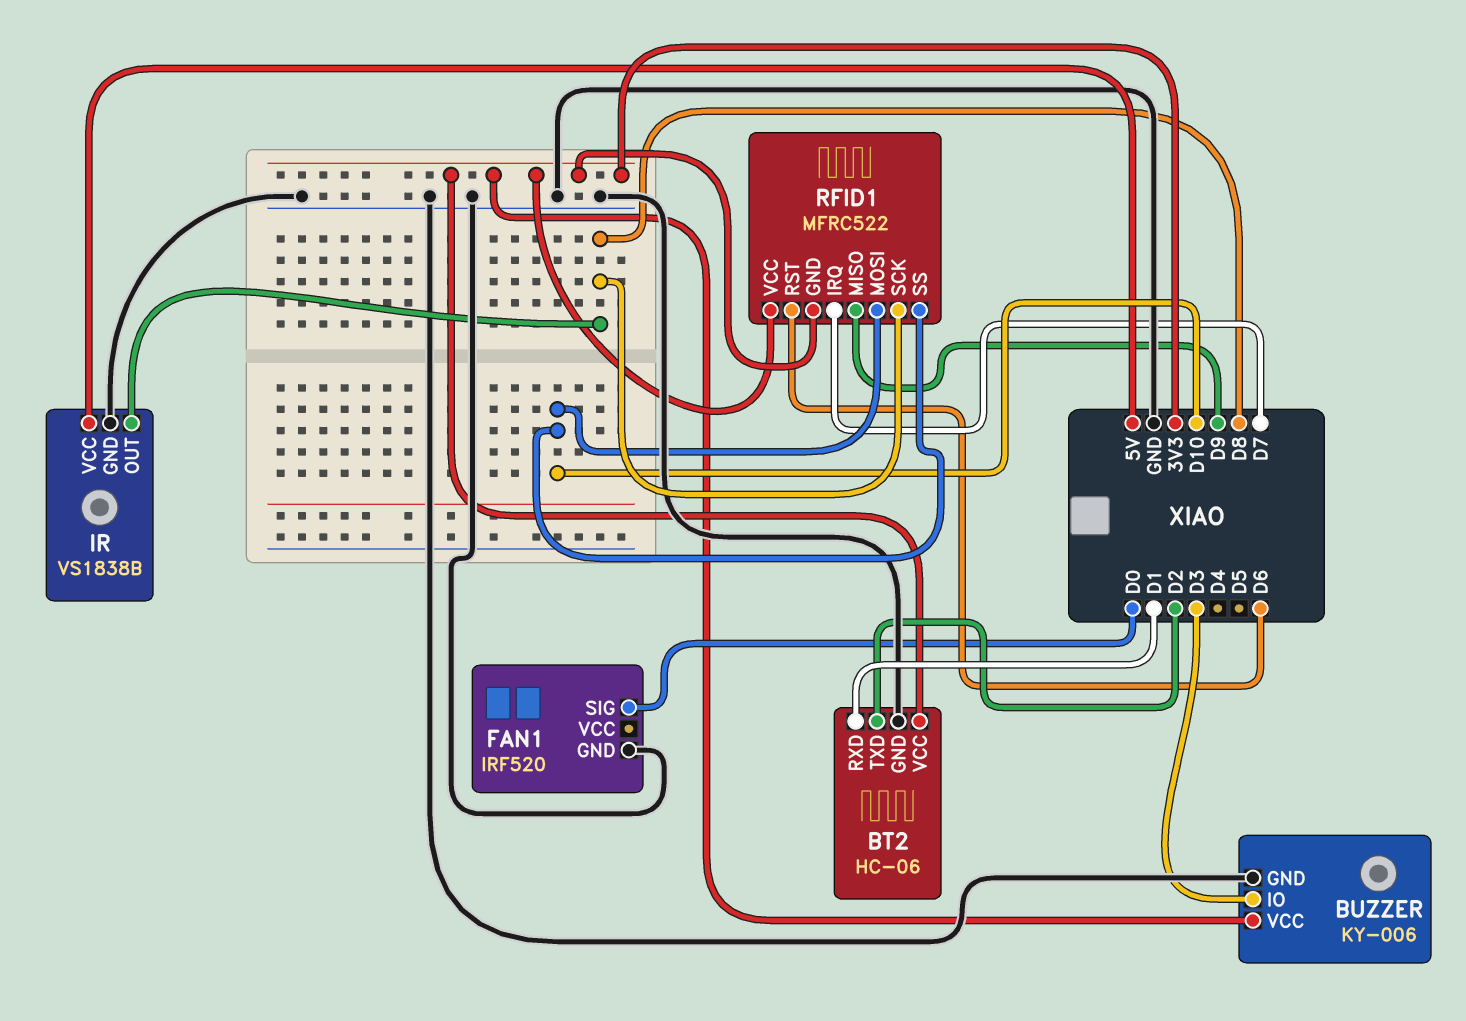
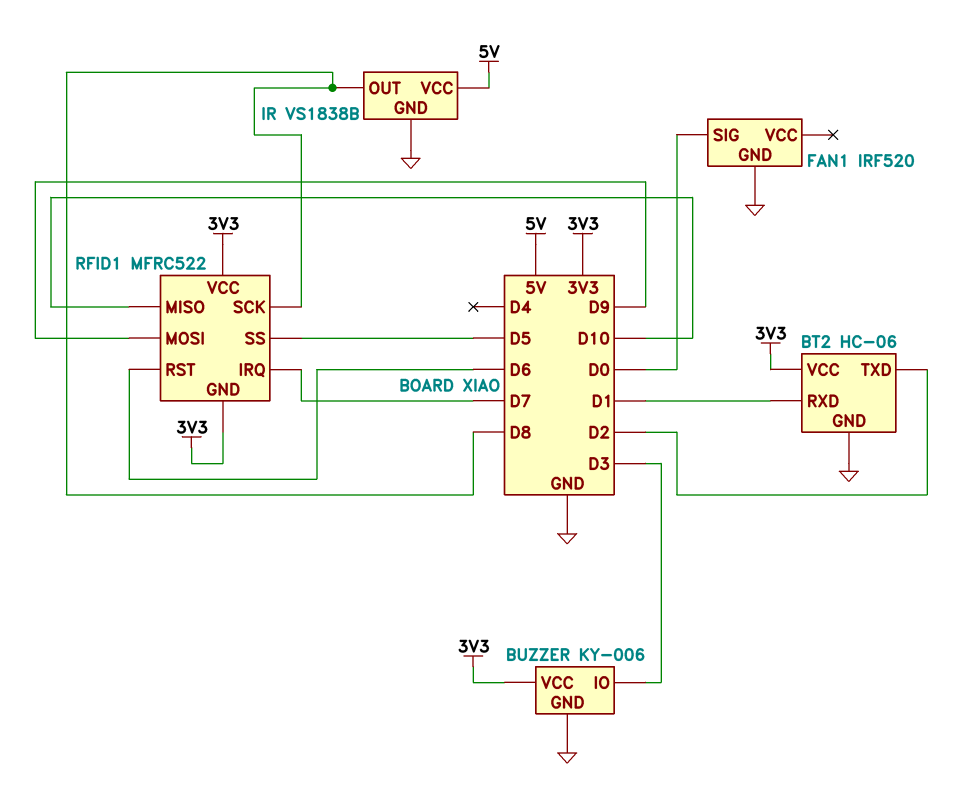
RFID1 pin MISO: D9 -> D10
RFID1 pin MOSI: D10 -> D9
RFID1 pin SS: D10 -> D5

